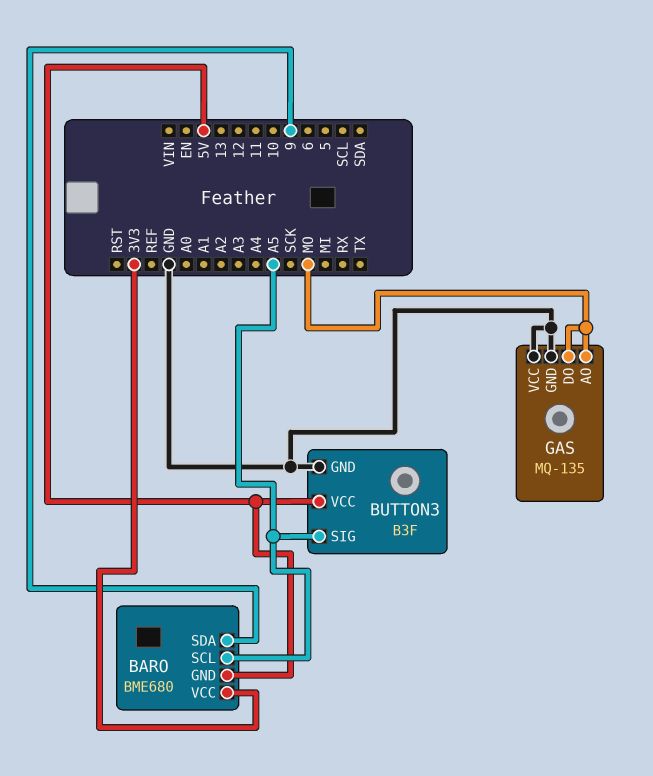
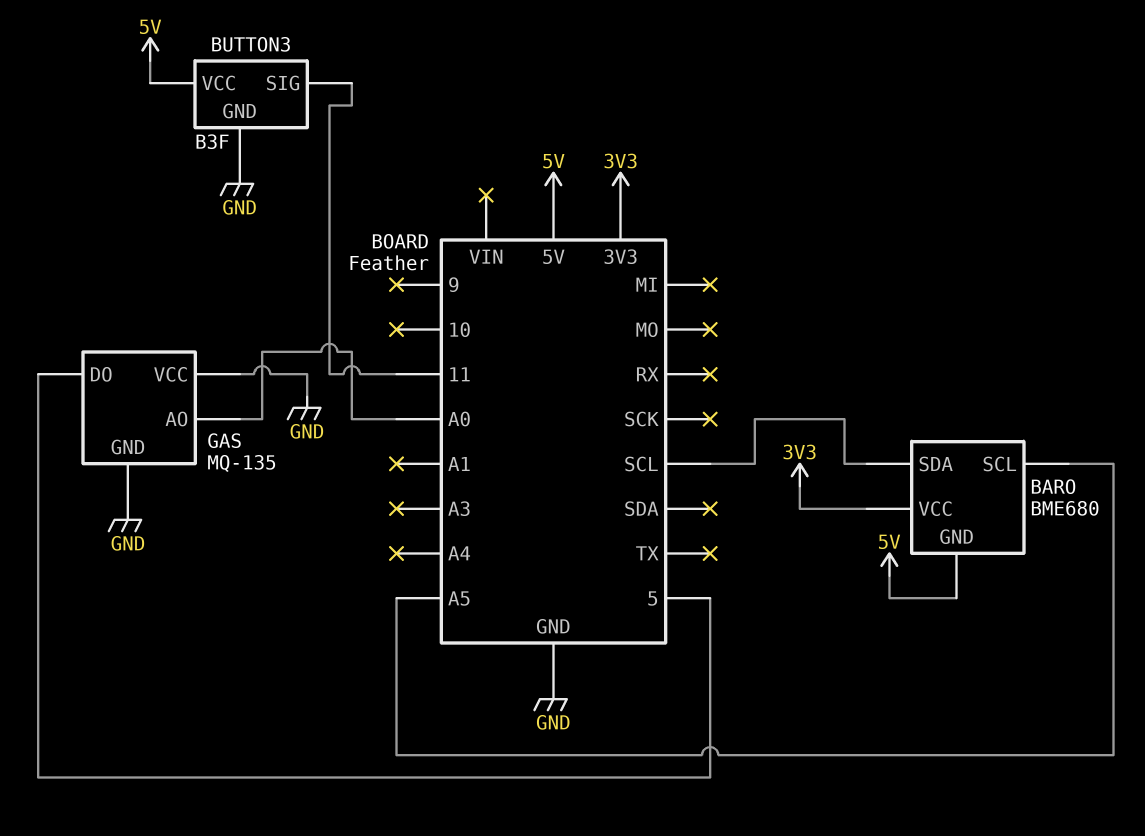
BARO pin SDA: 9 -> SCL
BUTTON3 pin SIG: A5 -> 11
GAS pin AO: MO -> A0
GAS pin DO: MO -> 5

